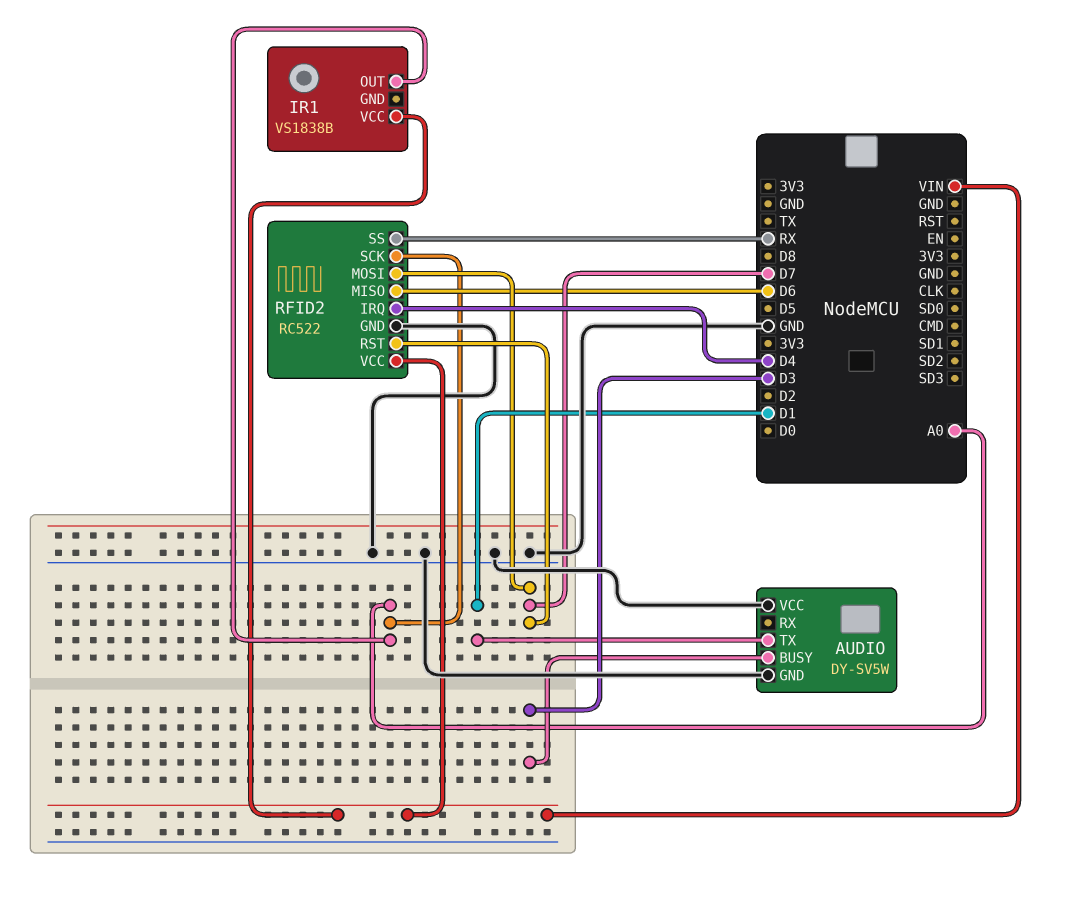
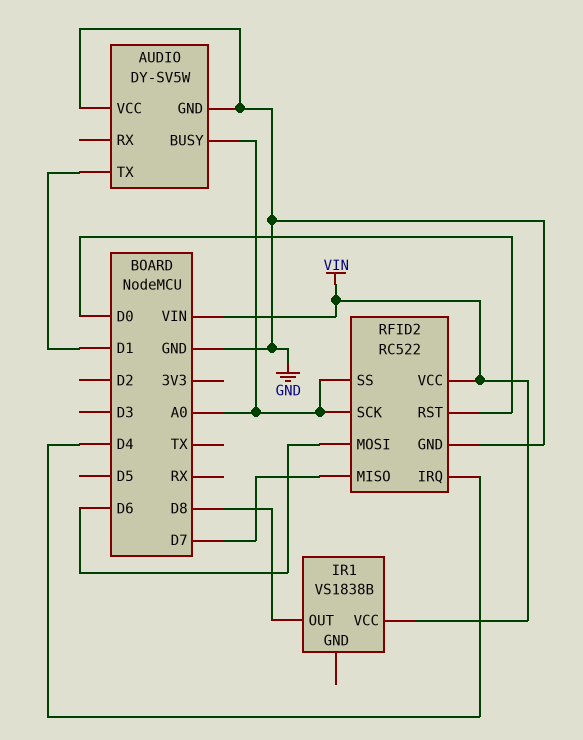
AUDIO pin BUSY: D3 -> A0
IR1 pin OUT: A0 -> D8
RFID2 pin MISO: D6 -> D7
RFID2 pin MOSI: D7 -> D6
RFID2 pin RST: D7 -> D0
RFID2 pin SS: RX -> A0

